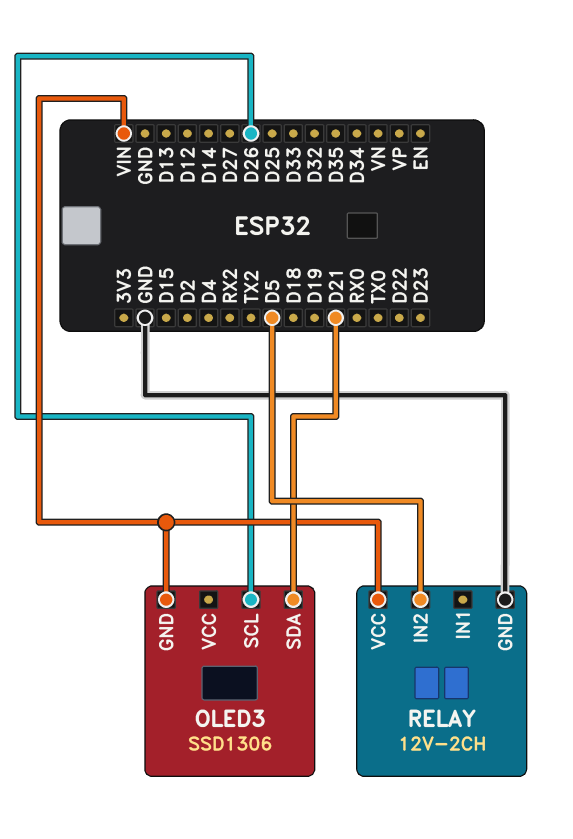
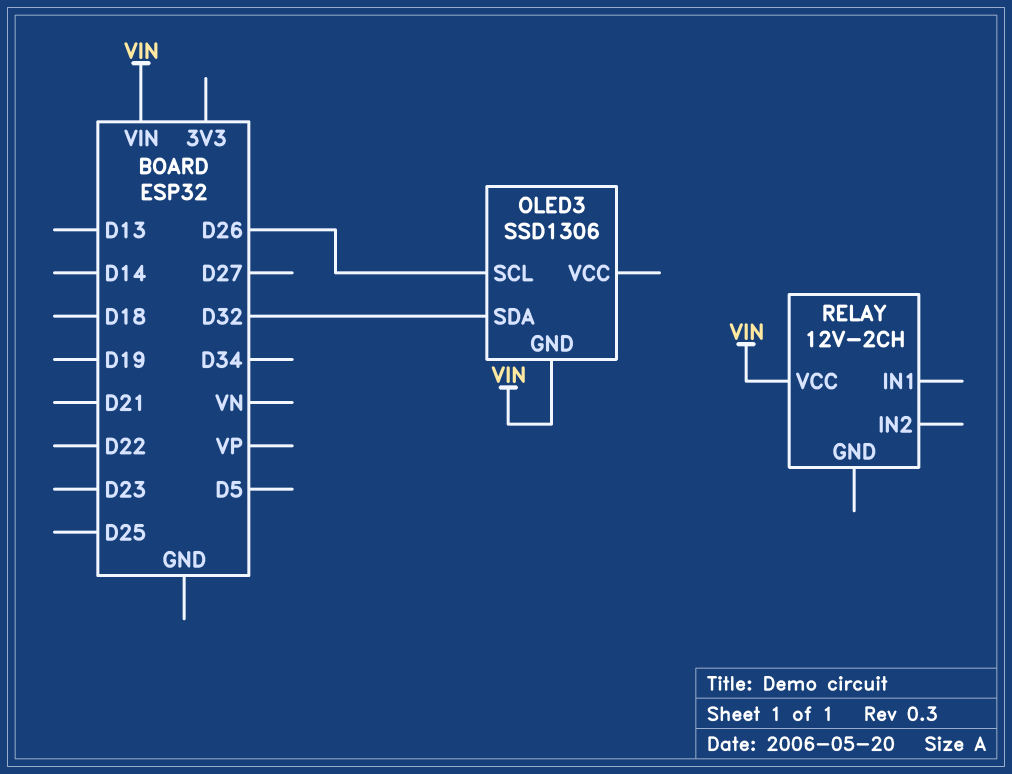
OLED3 pin SDA: D21 -> D32
RELAY pin GND: GND -> none
RELAY pin IN2: D5 -> none

